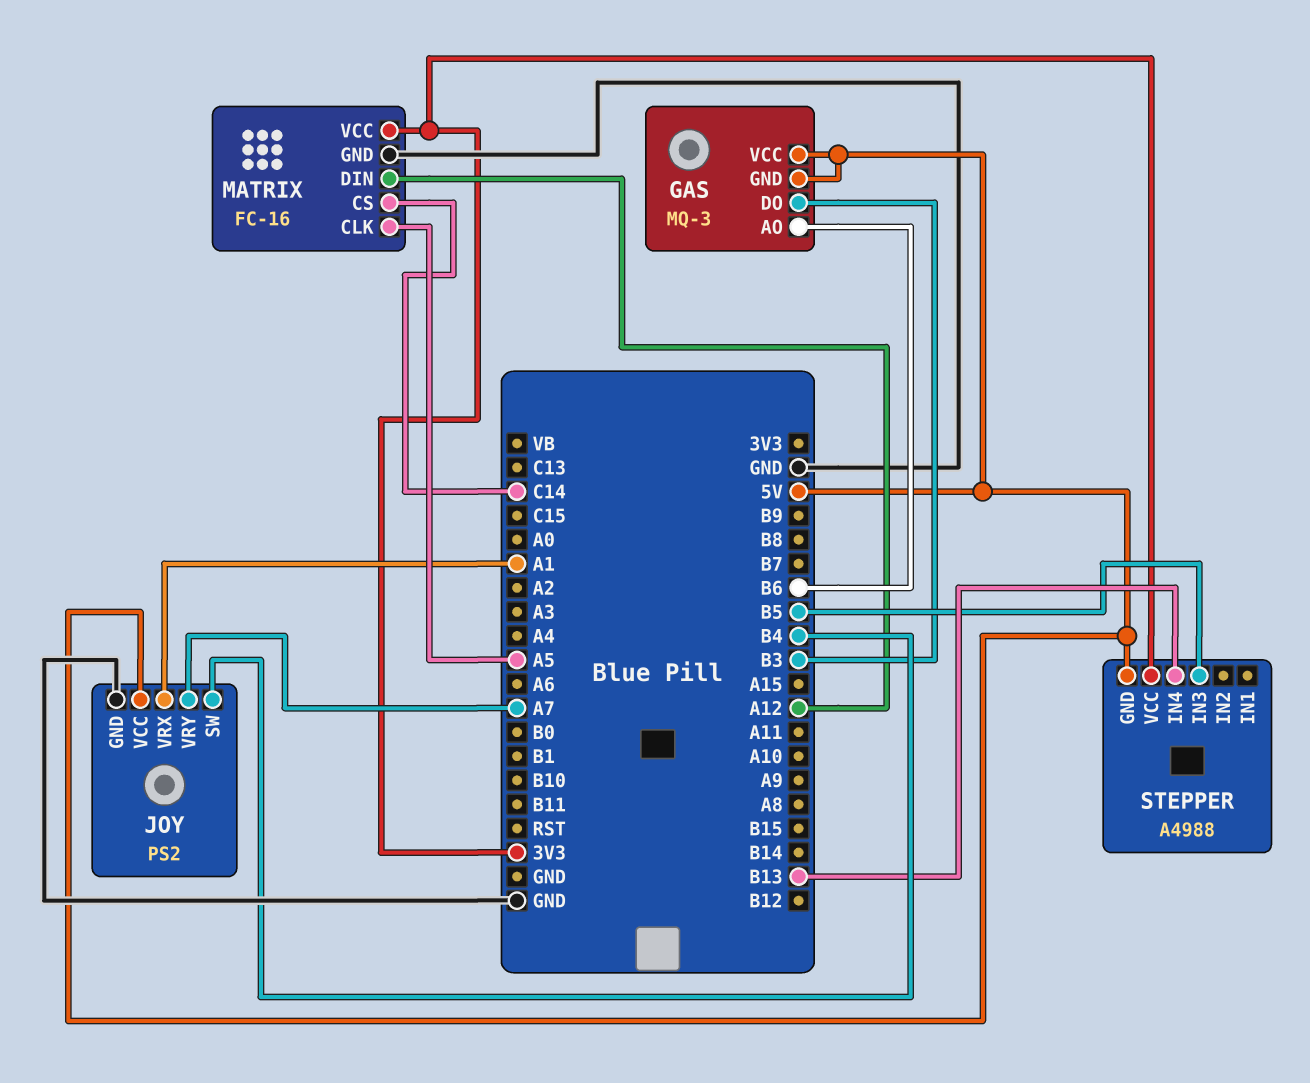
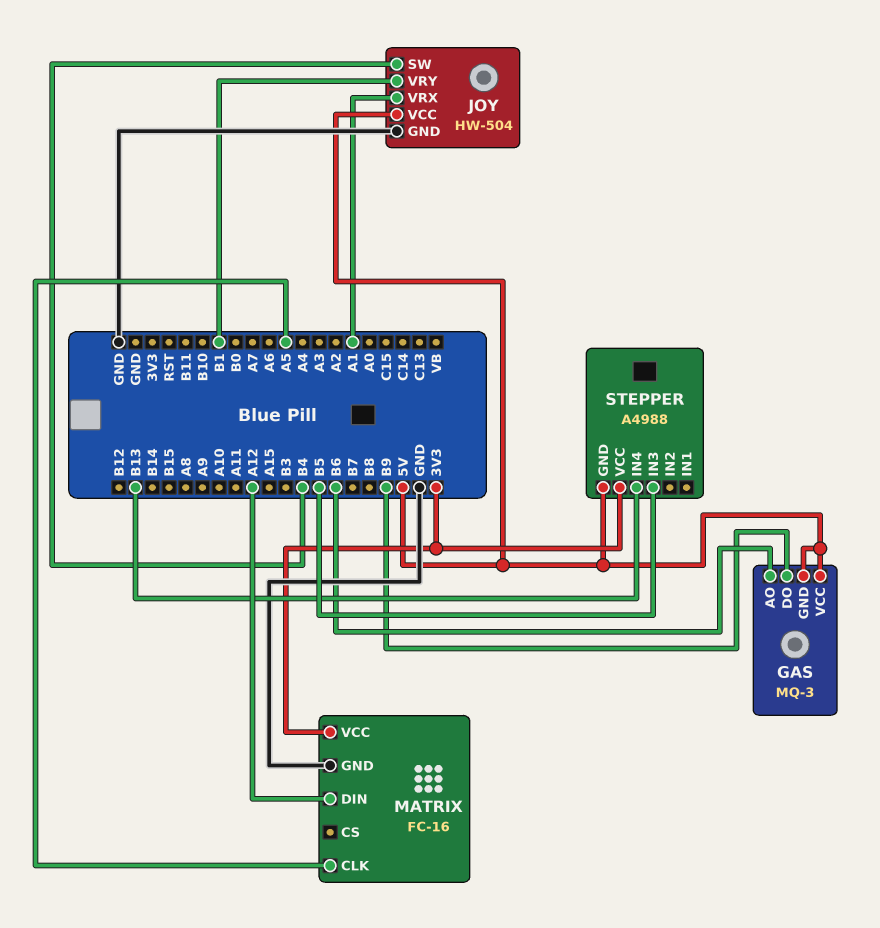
GAS pin DO: B3 -> B9
JOY: PS2 -> HW-504
JOY pin VRY: A7 -> B1
MATRIX pin CS: C14 -> none

